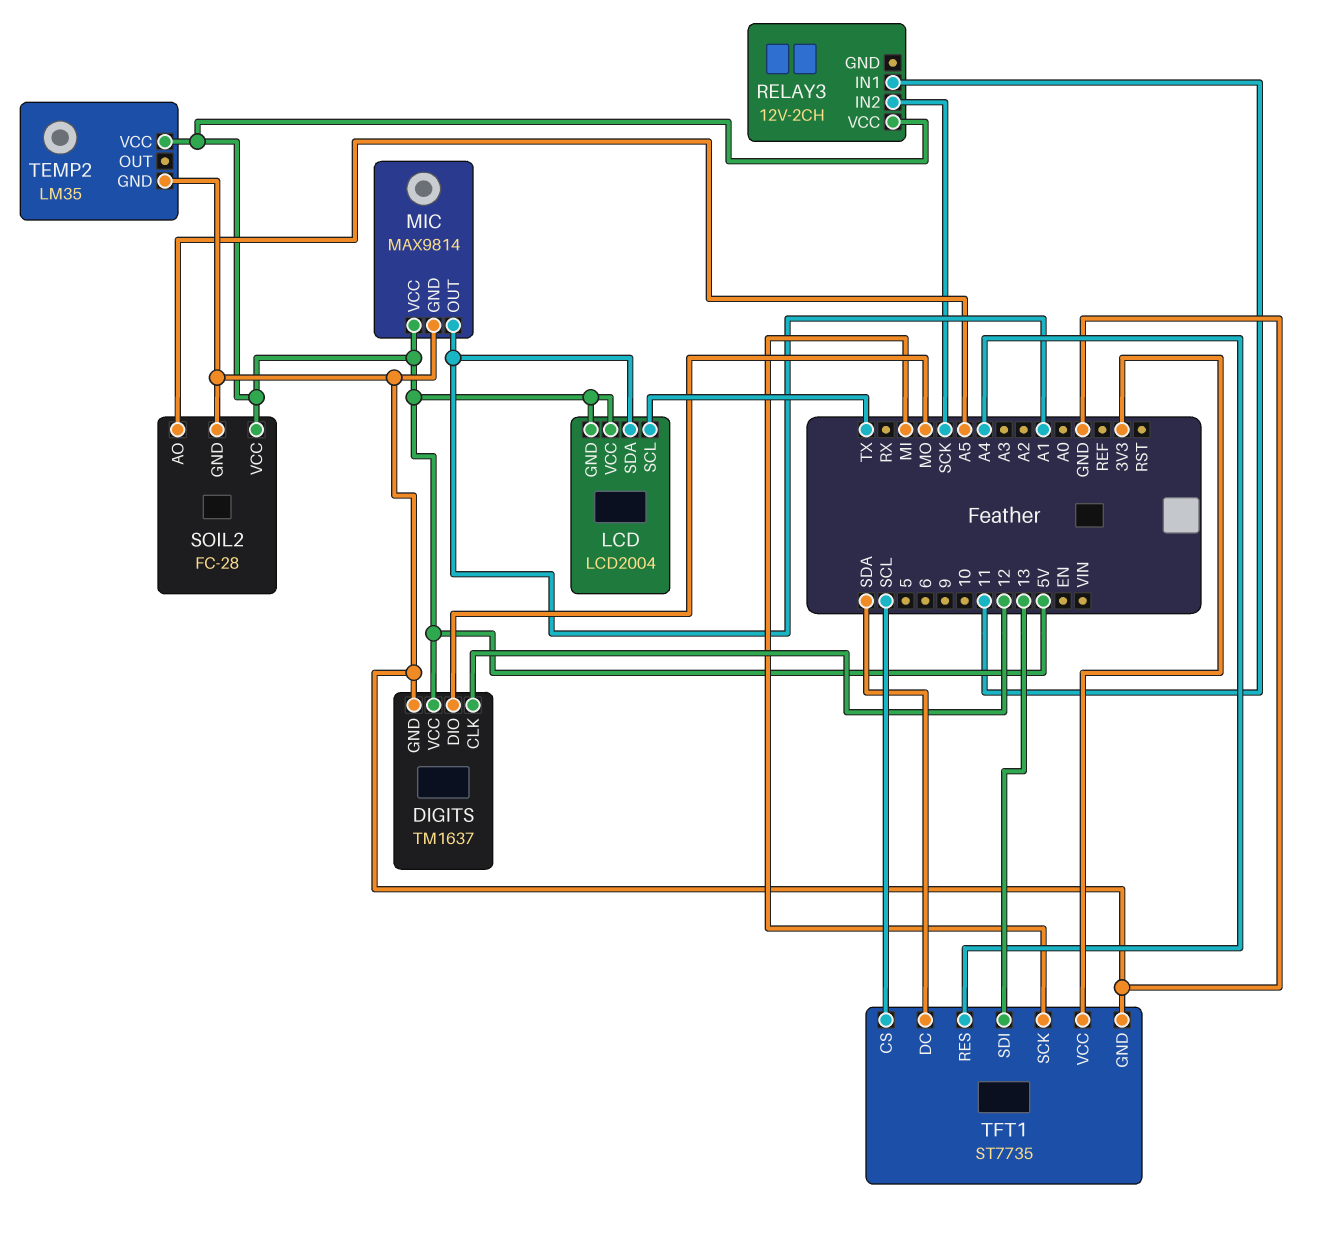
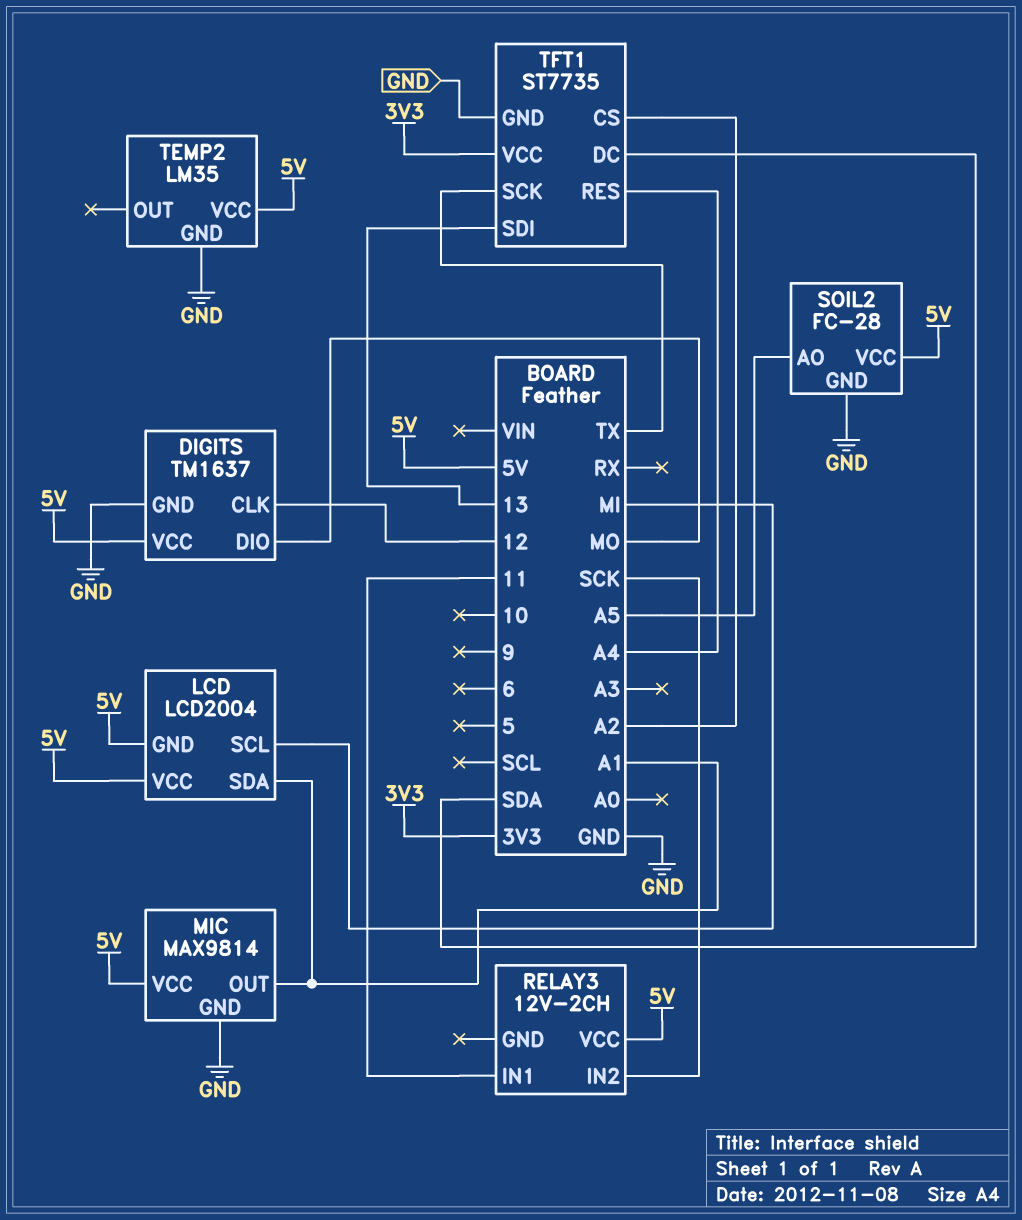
LCD pin SCL: TX -> MI
TFT1 pin CS: SCL -> A2
TFT1 pin SCK: MI -> TX

